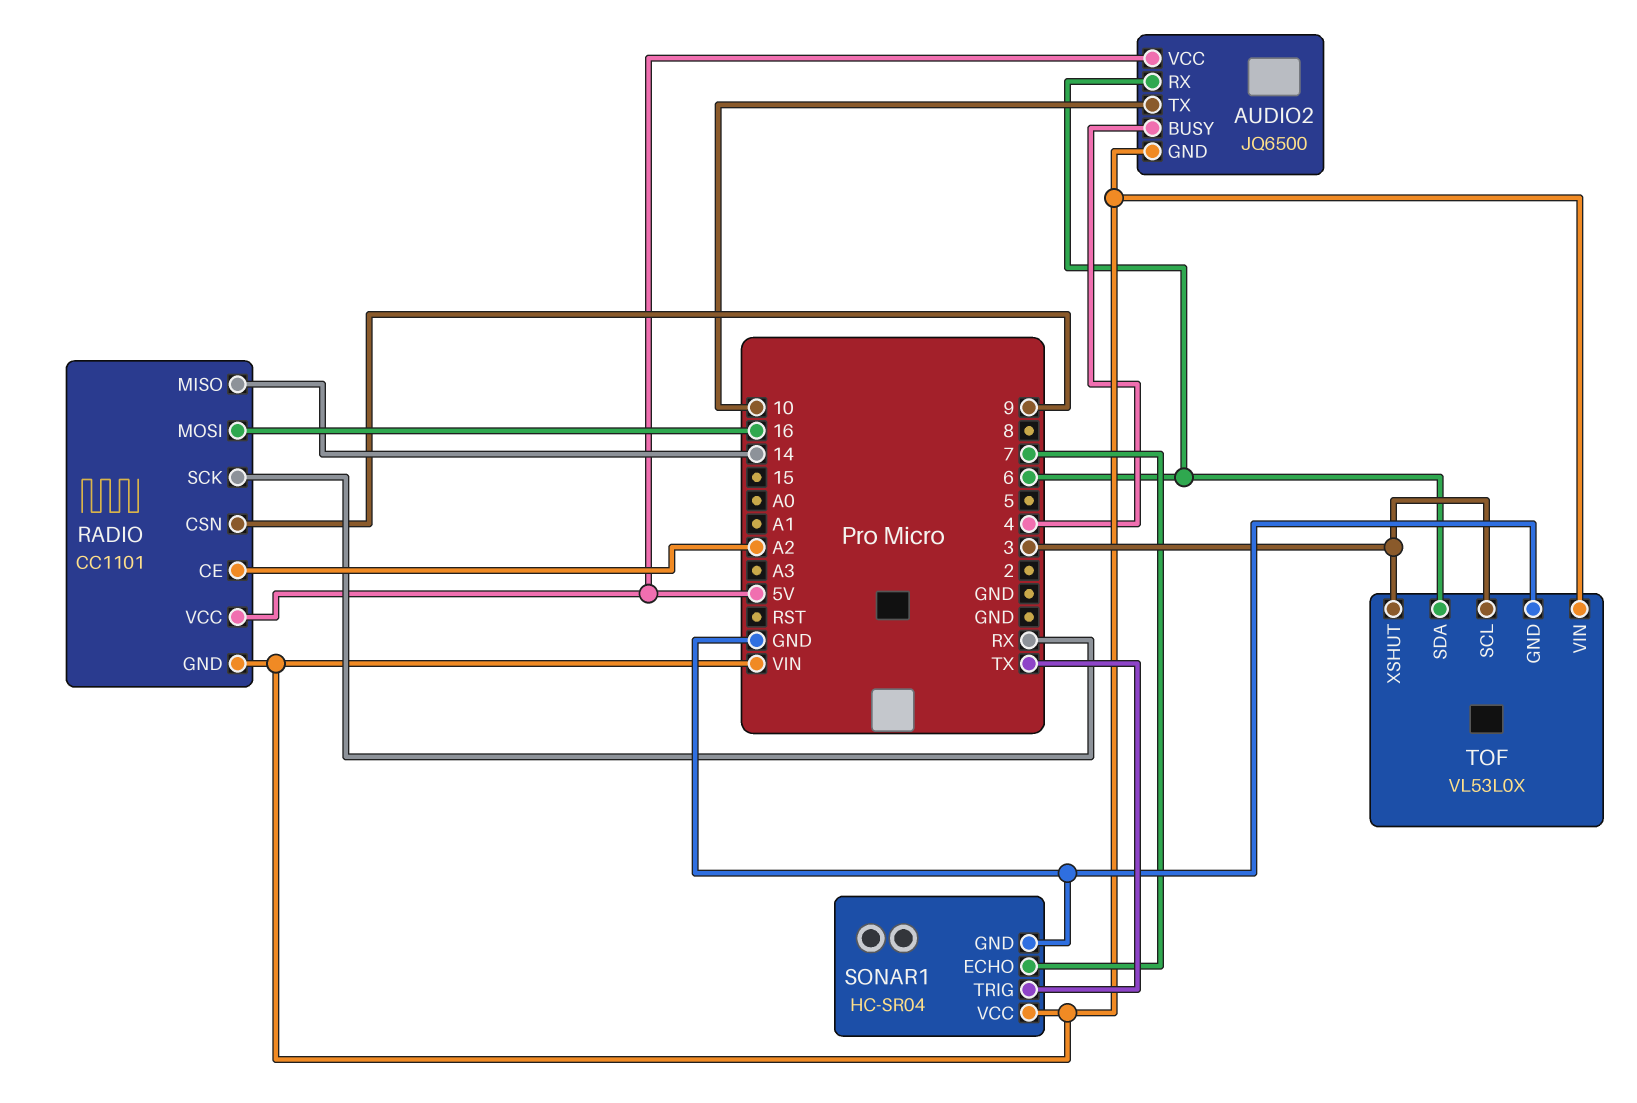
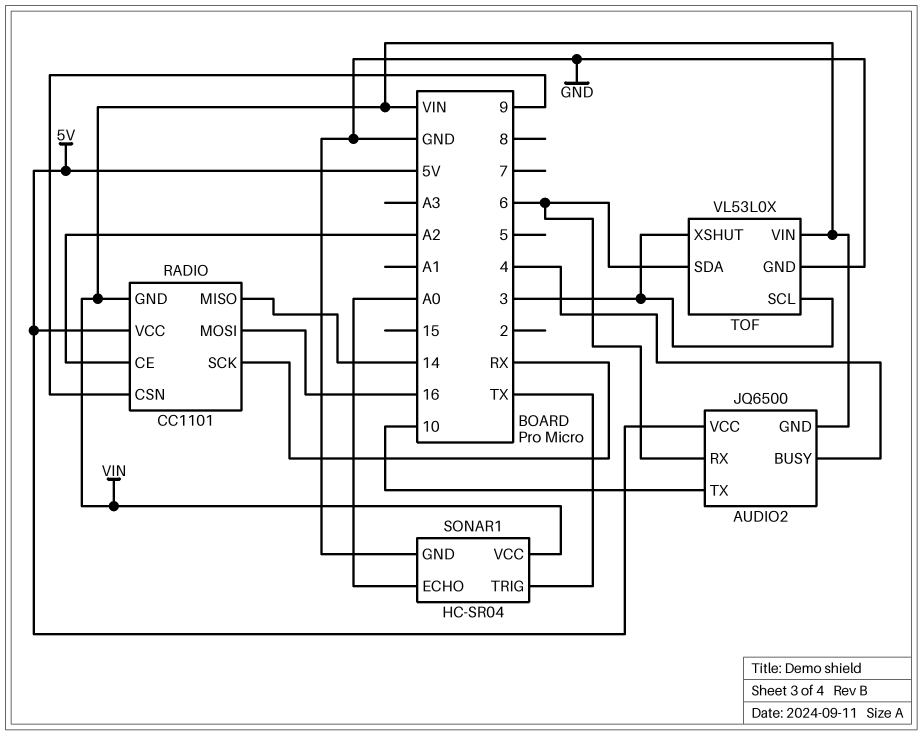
SONAR1 pin ECHO: 7 -> A0

